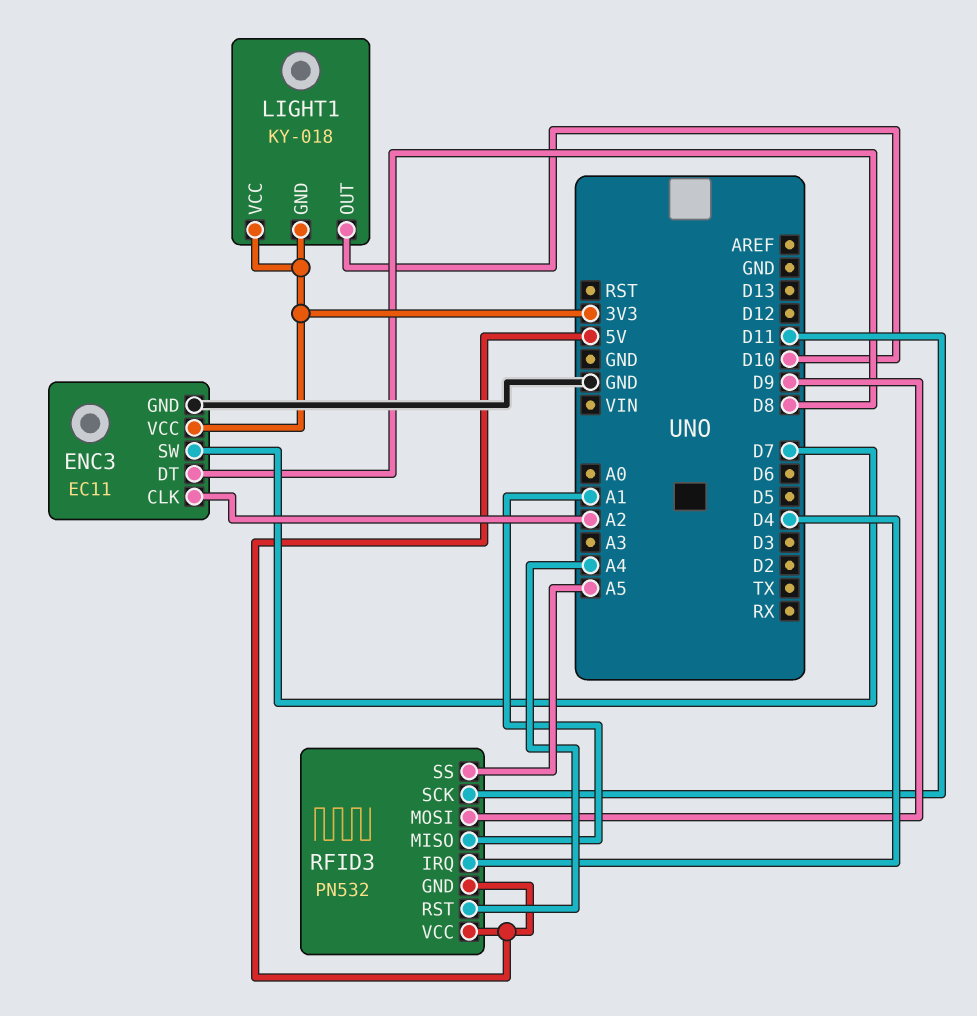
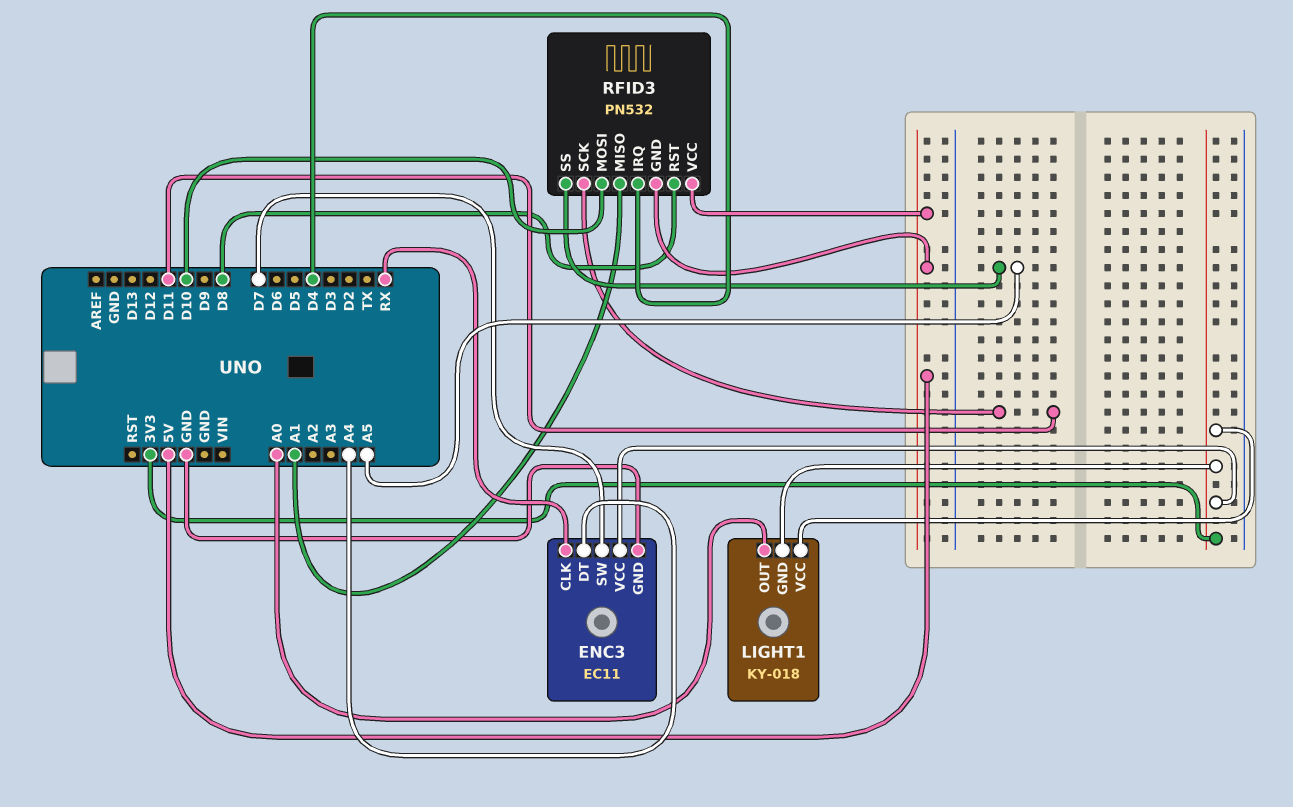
ENC3 pin CLK: A2 -> RX
ENC3 pin DT: D8 -> A4
LIGHT1 pin OUT: D10 -> A0
RFID3 pin MOSI: D9 -> D10
RFID3 pin RST: A4 -> D8

